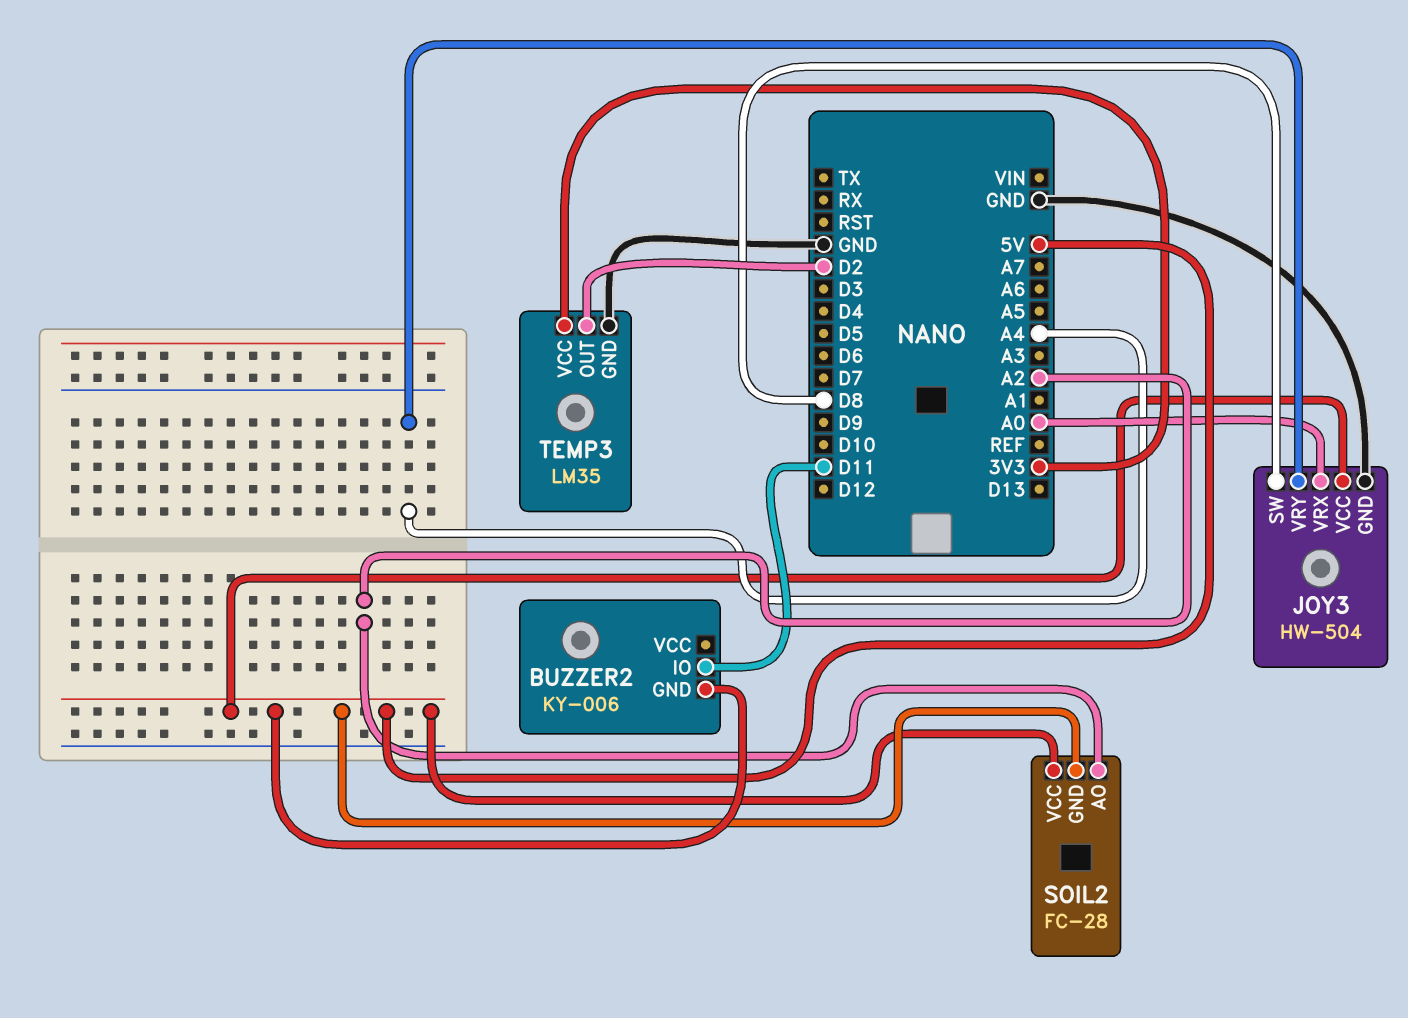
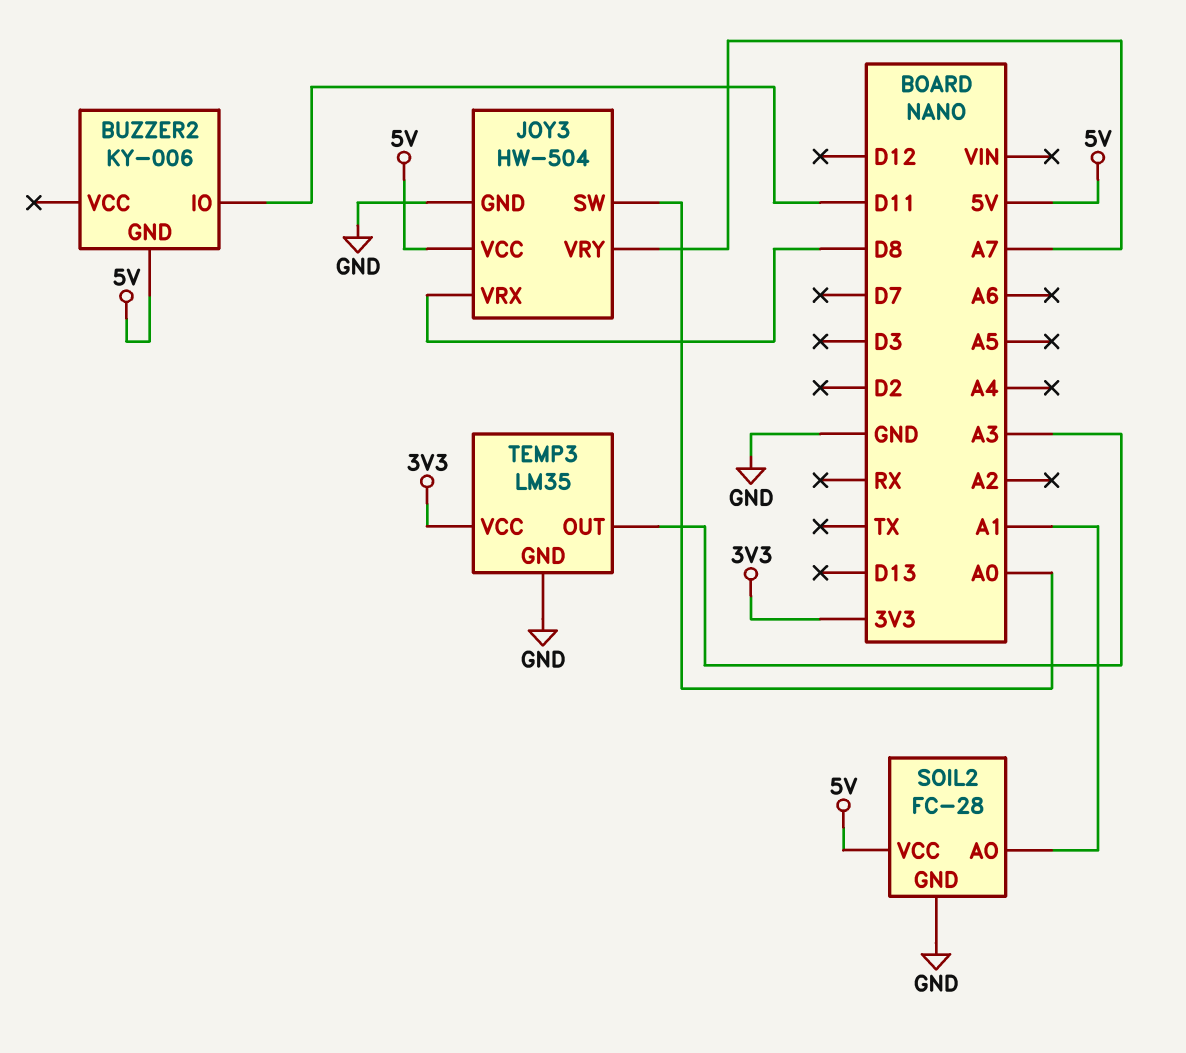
JOY3 pin SW: D8 -> A0
JOY3 pin VRX: A0 -> D8
JOY3 pin VRY: A4 -> A7
SOIL2 pin AO: A2 -> A1
SOIL2 pin GND: 5V -> GND
TEMP3 pin OUT: D2 -> A3

